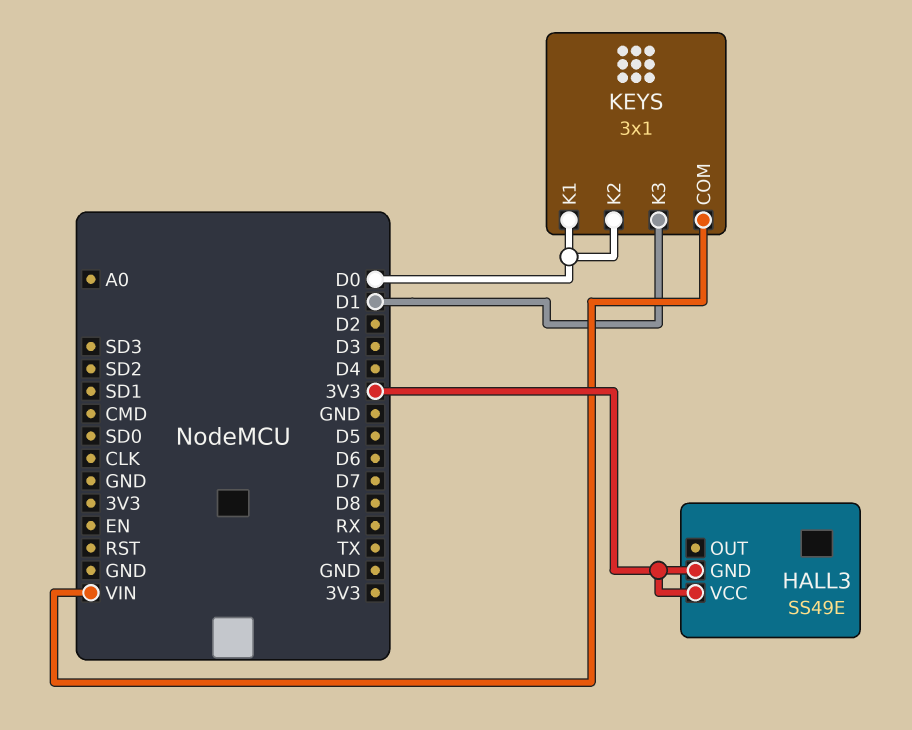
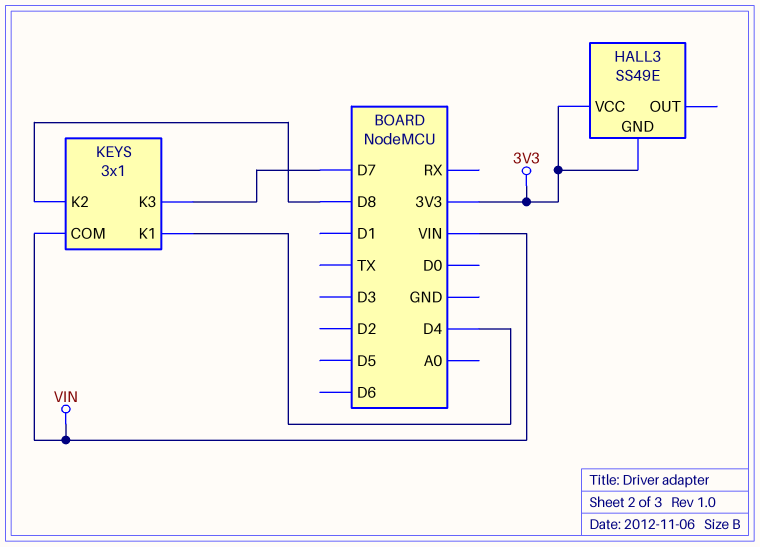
KEYS pin K1: D0 -> D4
KEYS pin K2: D0 -> D8
KEYS pin K3: D1 -> D7

